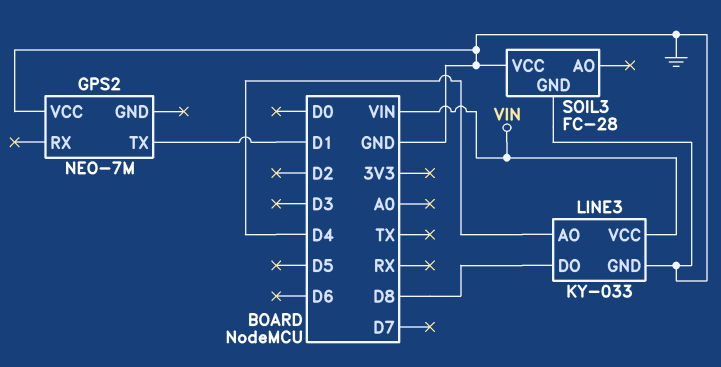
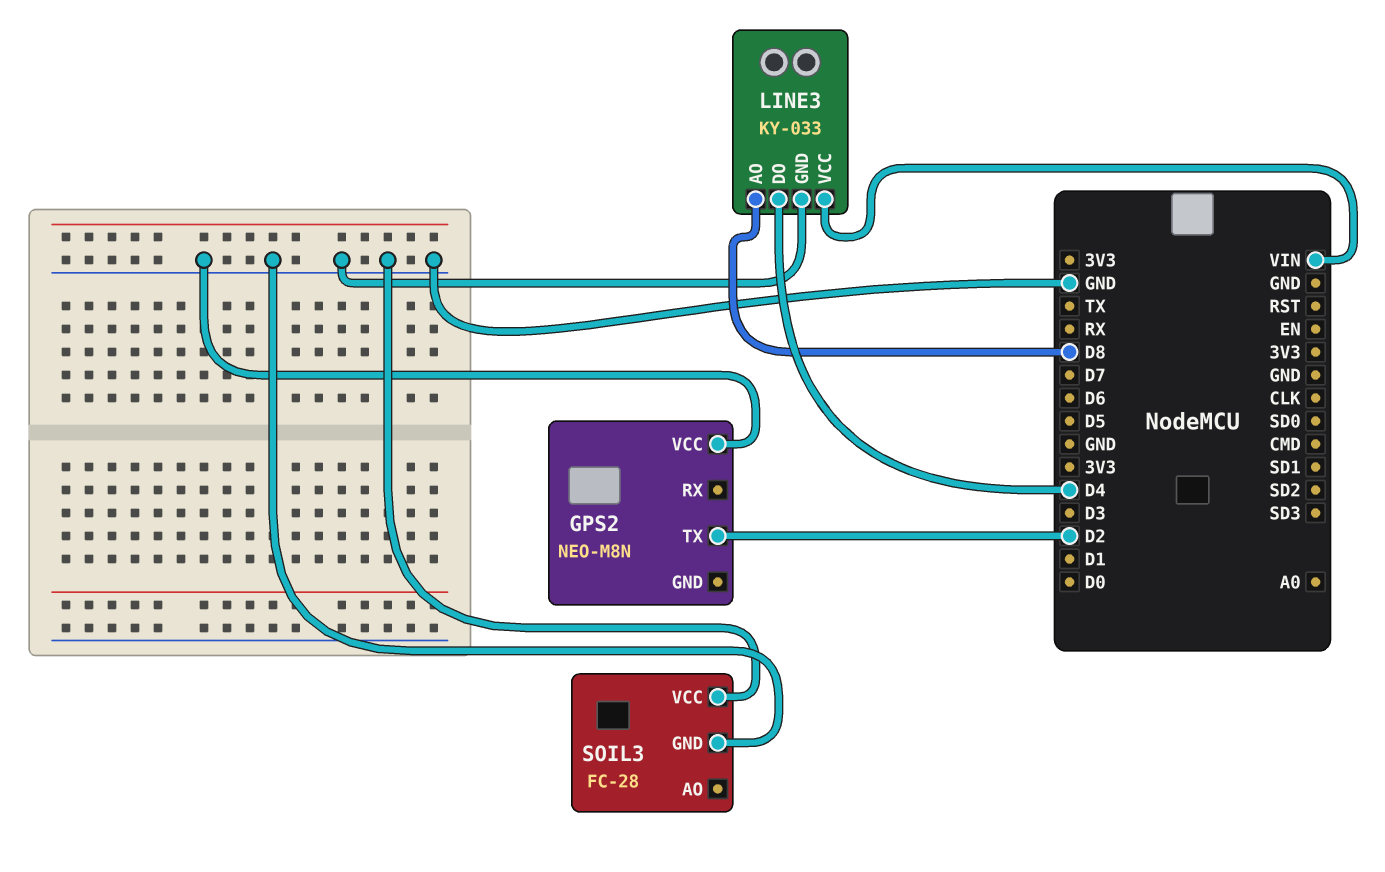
GPS2: NEO-7M -> NEO-M8N
GPS2 pin TX: D1 -> D2
LINE3 pin AO: D4 -> D8
LINE3 pin DO: D8 -> D4

